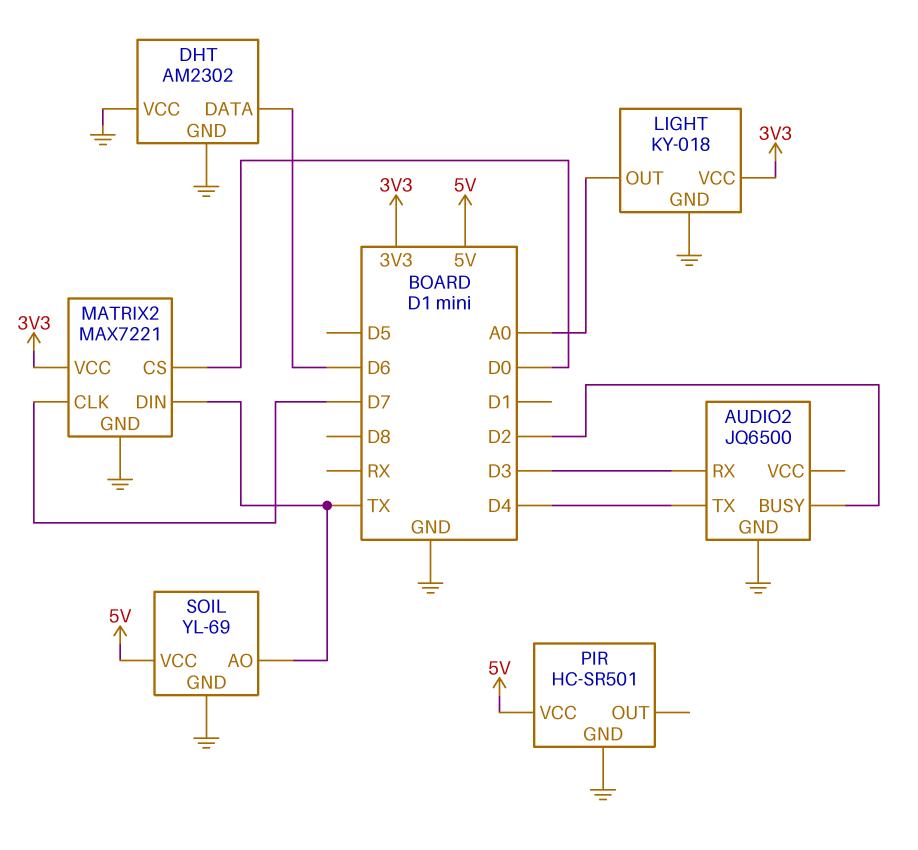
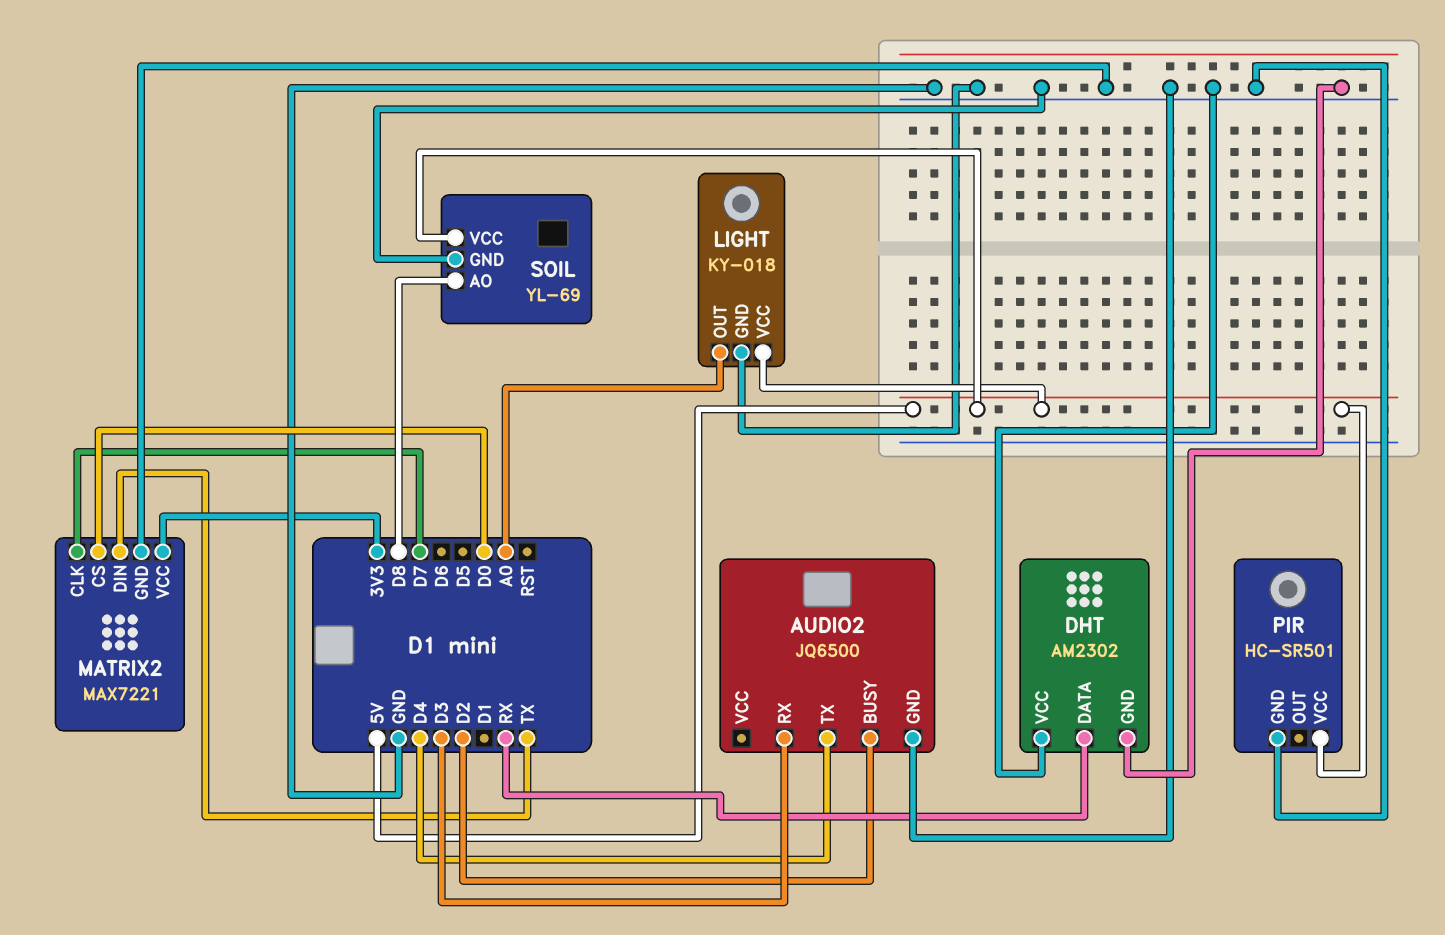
DHT pin DATA: D6 -> RX
LIGHT pin VCC: 3V3 -> 5V
SOIL pin AO: TX -> D8

